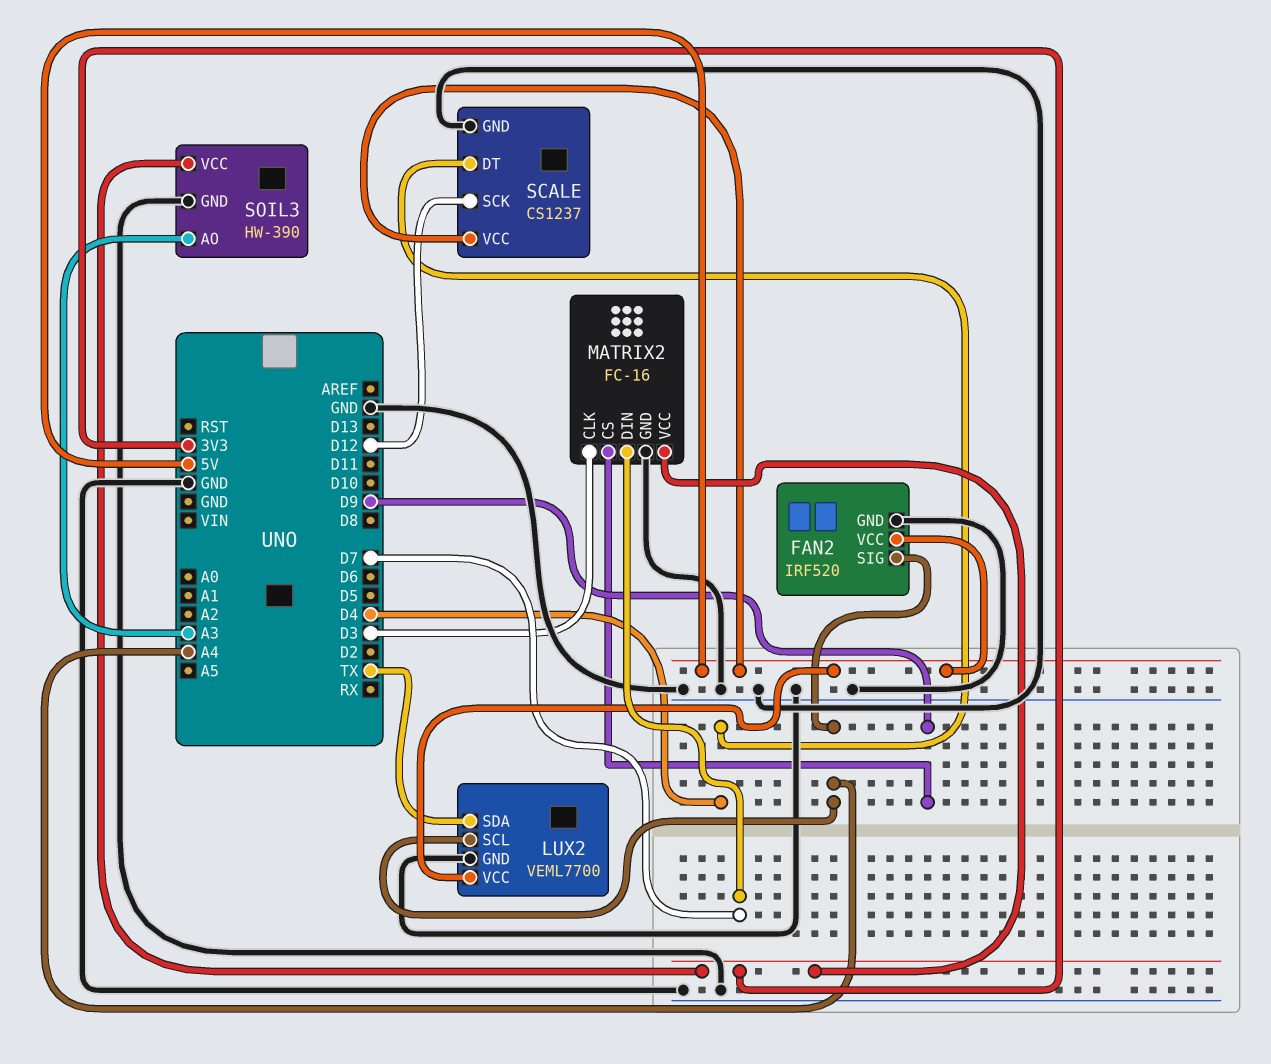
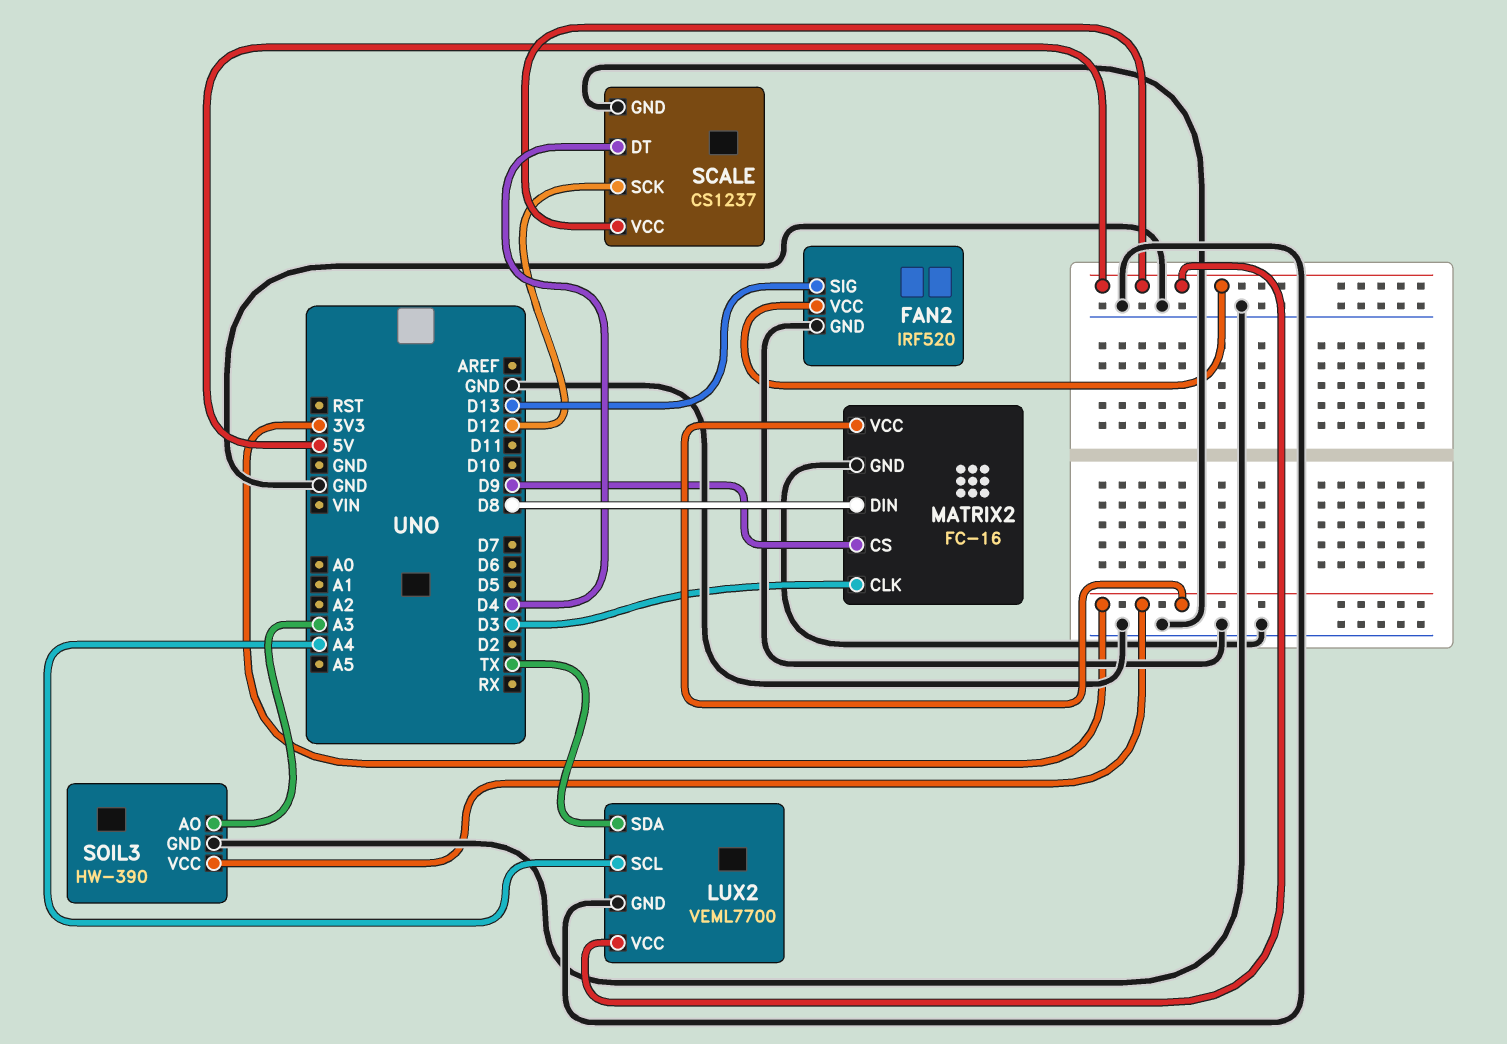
FAN2 pin SIG: A4 -> D13
MATRIX2 pin DIN: D7 -> D8

